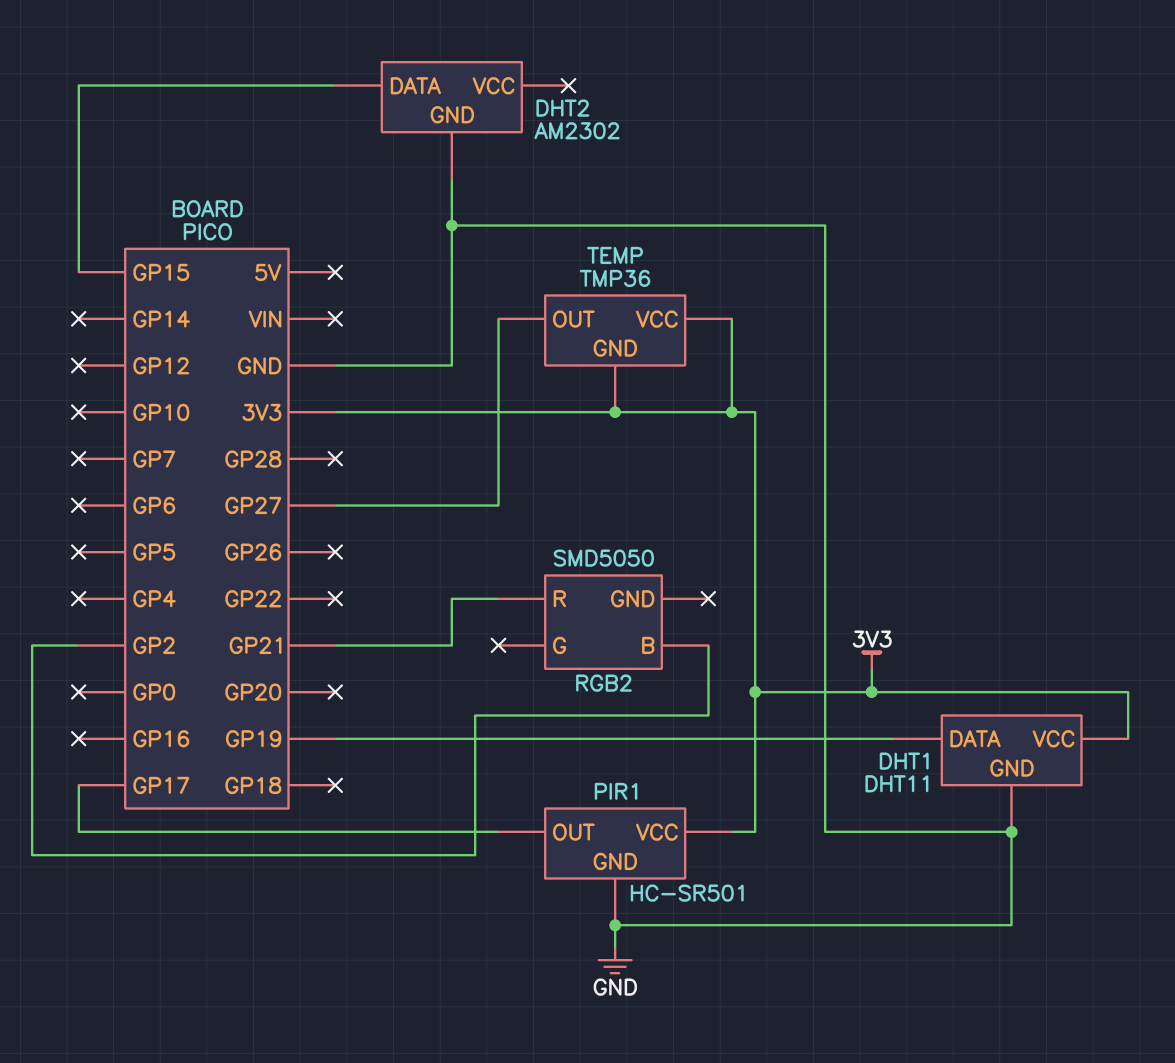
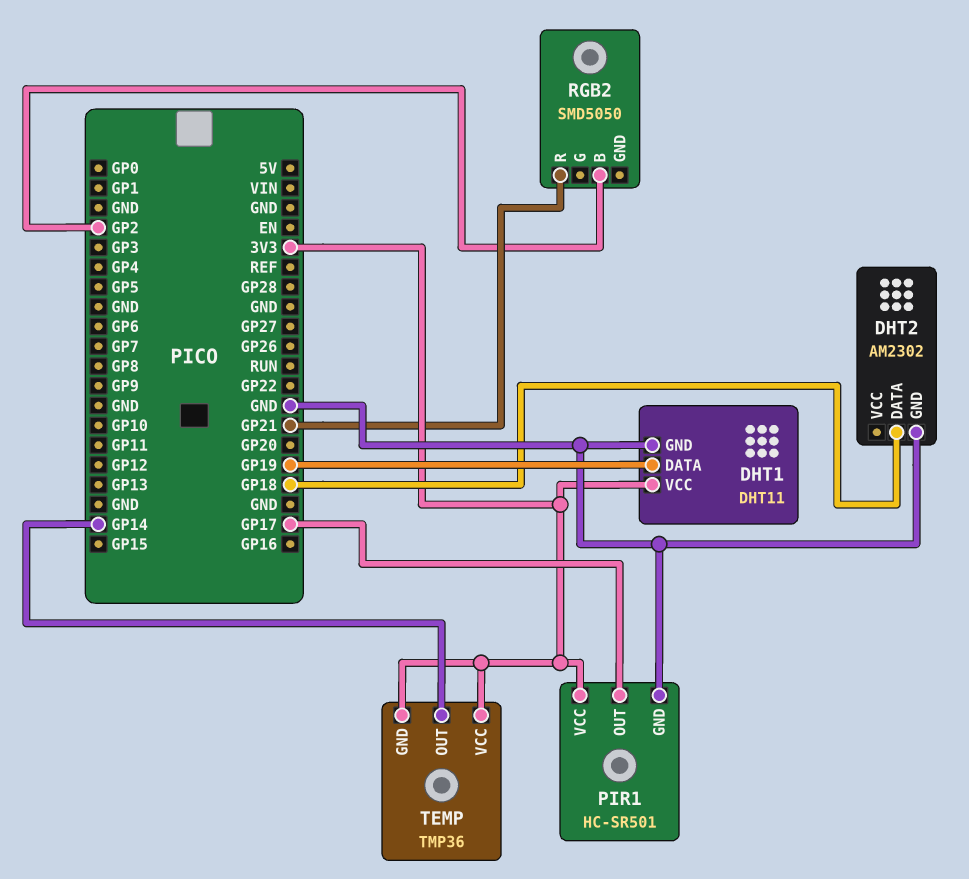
DHT2 pin DATA: GP15 -> GP18
TEMP pin OUT: GP27 -> GP14

